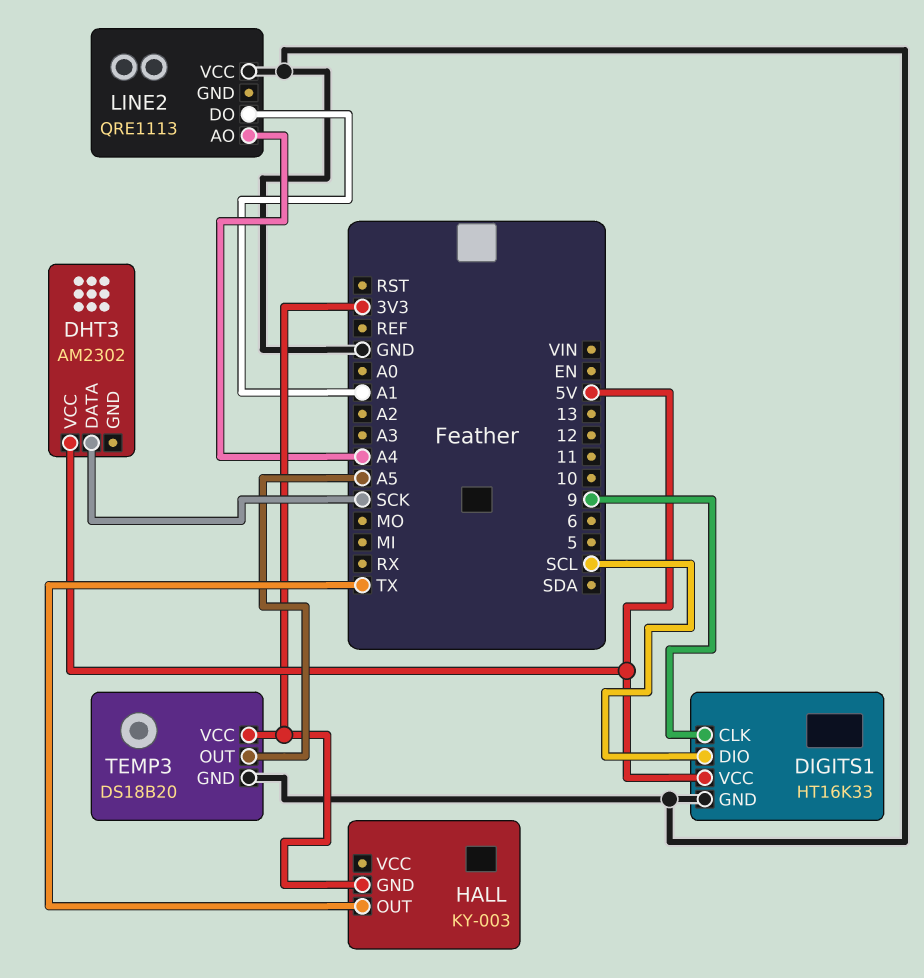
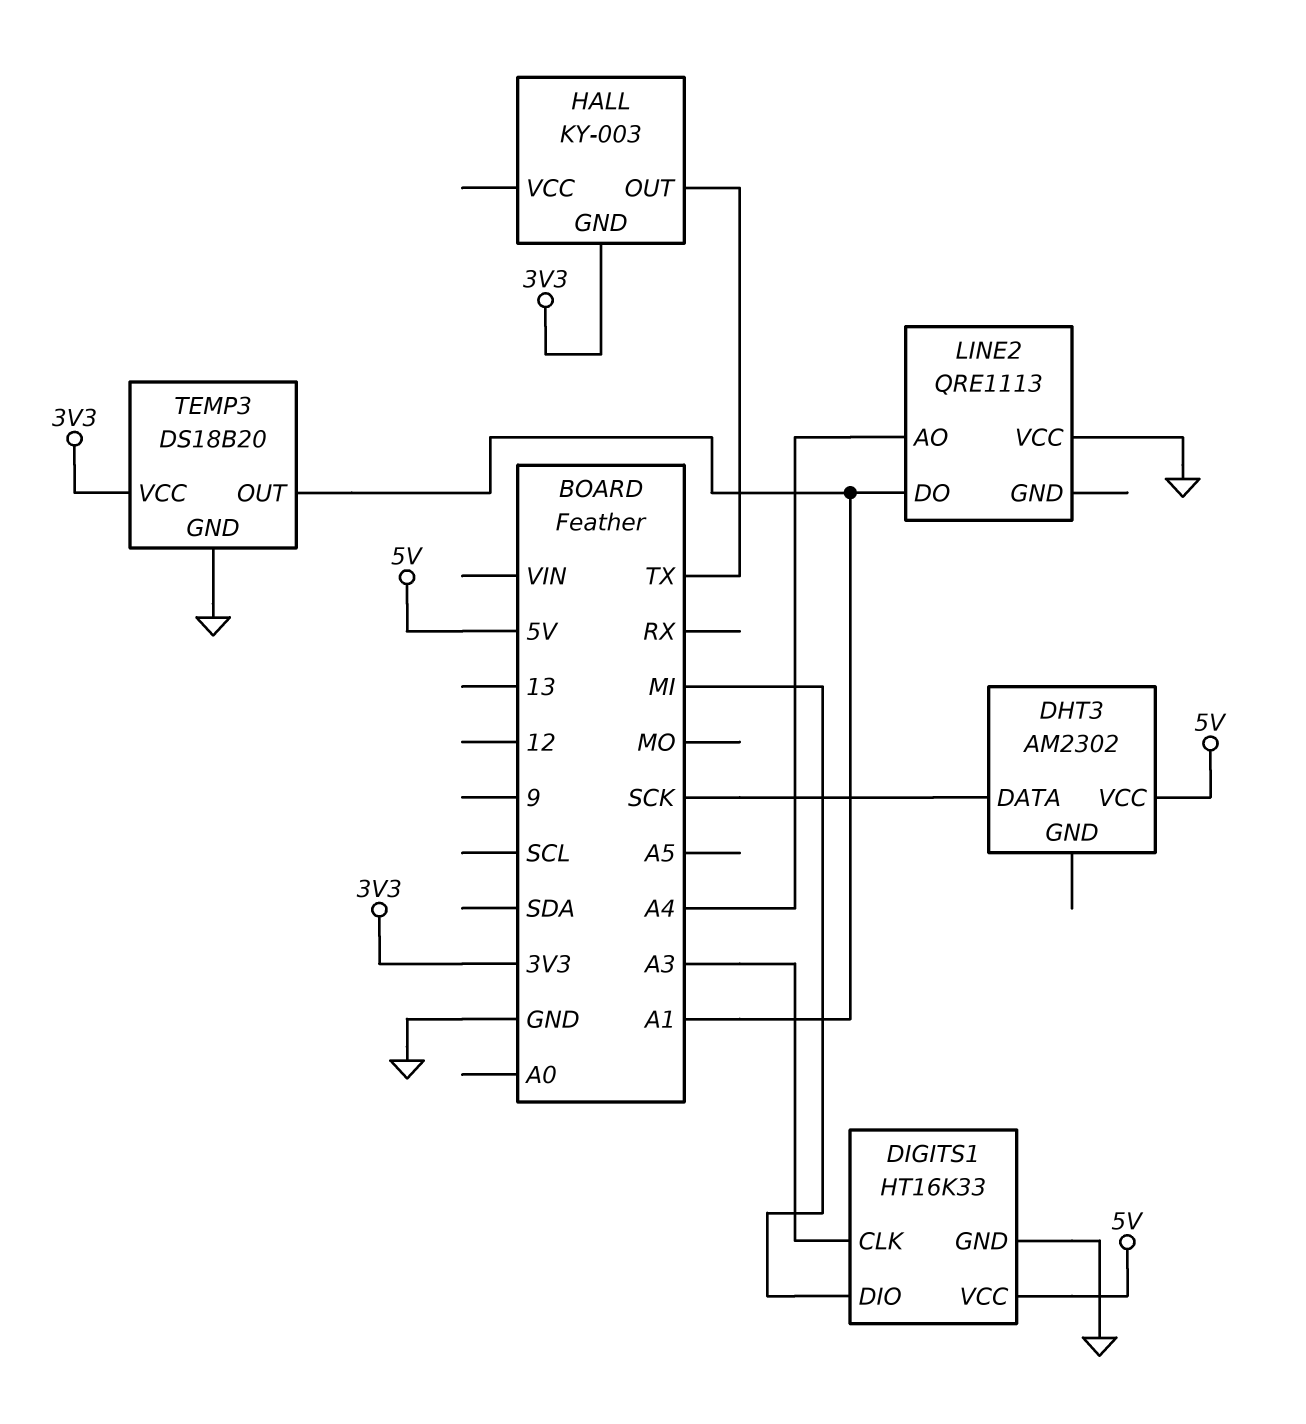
DIGITS1 pin CLK: 9 -> A3
DIGITS1 pin DIO: SCL -> MI
TEMP3 pin OUT: A5 -> A1

